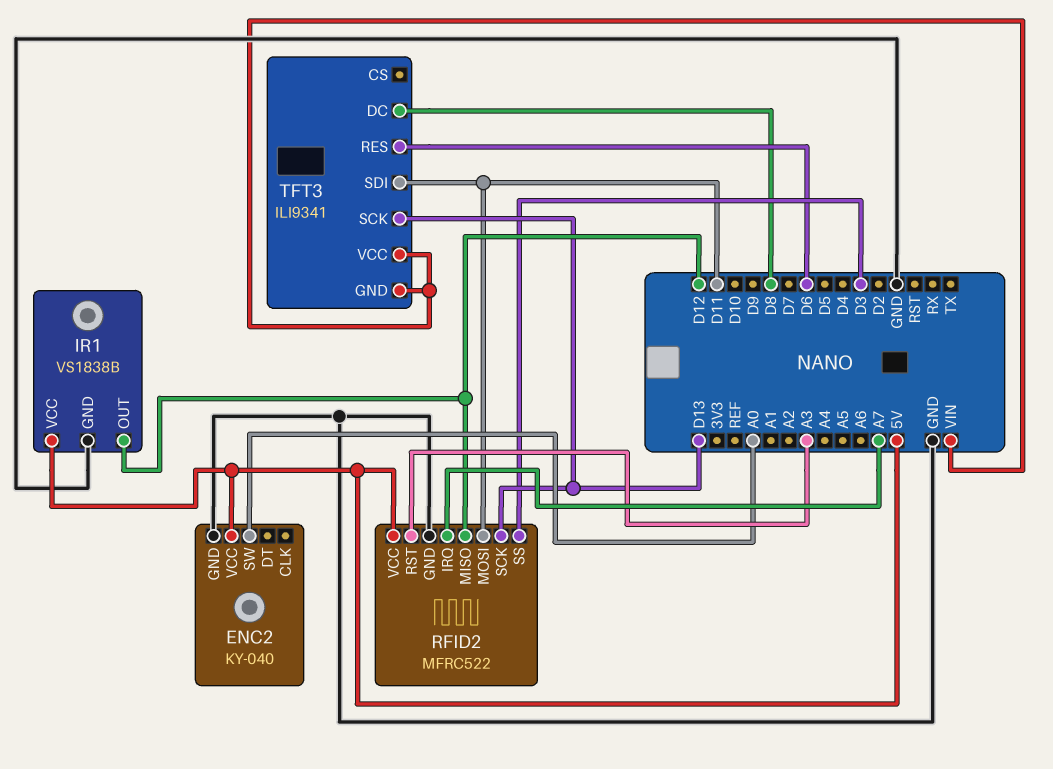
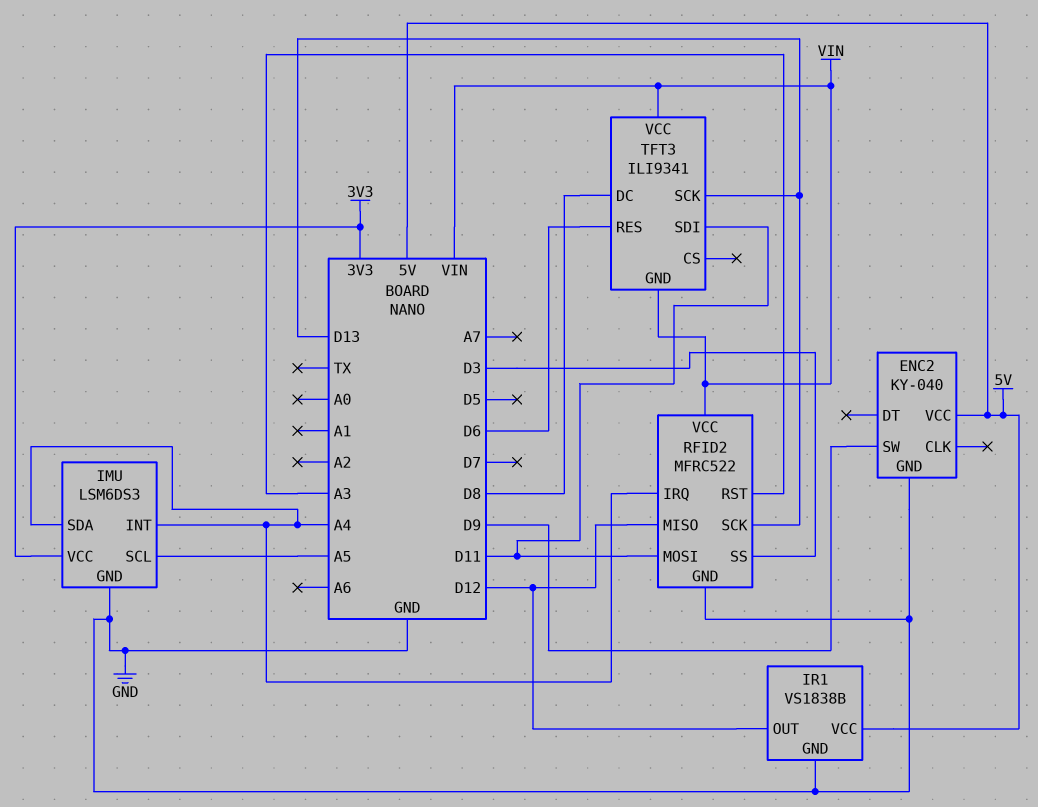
ENC2 pin SW: A0 -> D9
IMU: none -> LSM6DS3
IMU pin GND: none -> GND
IMU pin INT: none -> A4
IMU pin SCL: none -> A5
IMU pin SDA: none -> A4
IMU pin VCC: none -> 3V3
RFID2 pin IRQ: A7 -> A4
RFID2 pin VCC: 5V -> VIN

